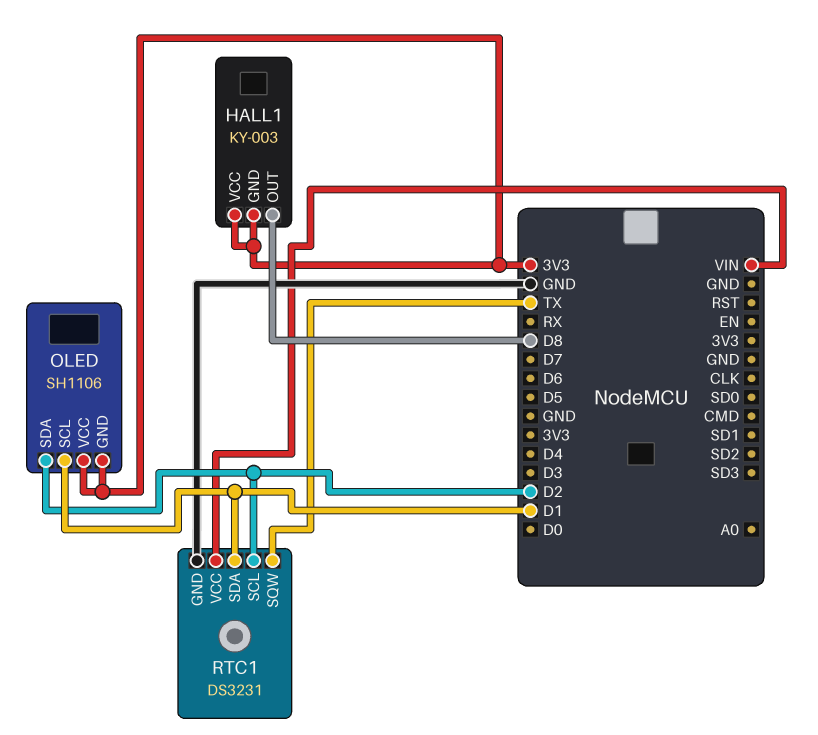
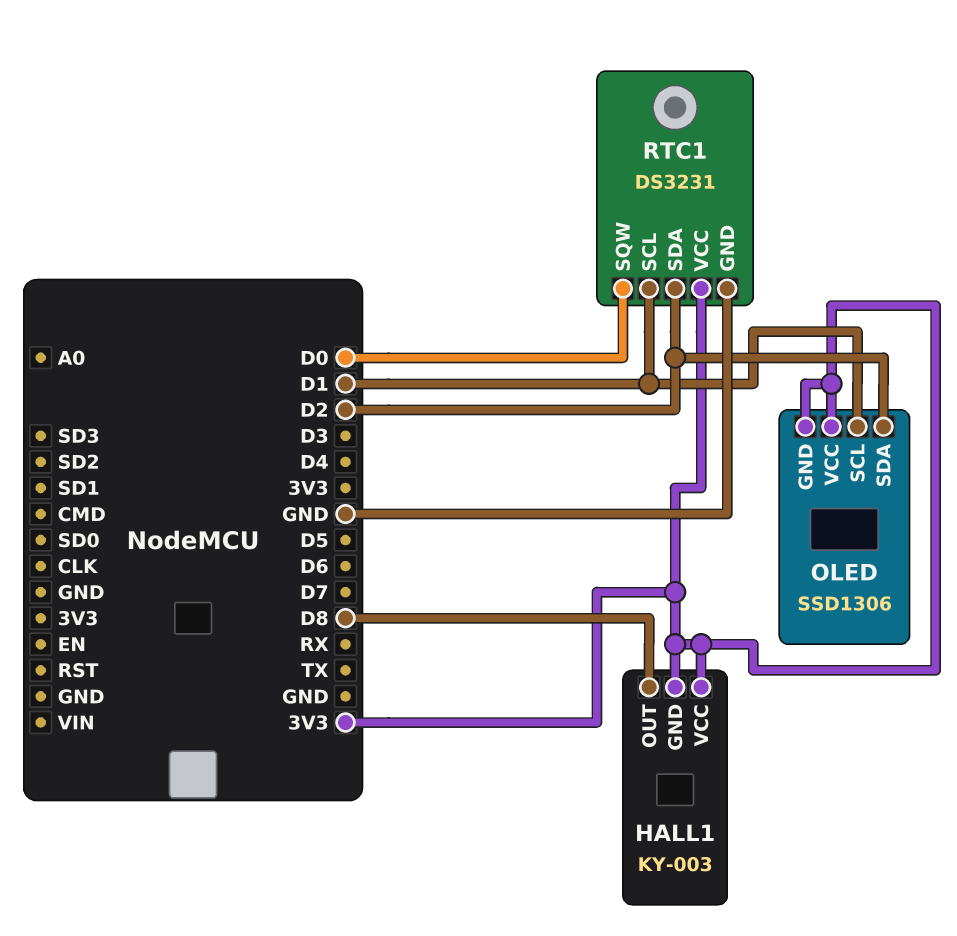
OLED: SH1106 -> SSD1306
RTC1 pin SCL: D2 -> D1
RTC1 pin SDA: D1 -> D2
RTC1 pin SQW: TX -> D0
RTC1 pin VCC: VIN -> 3V3

